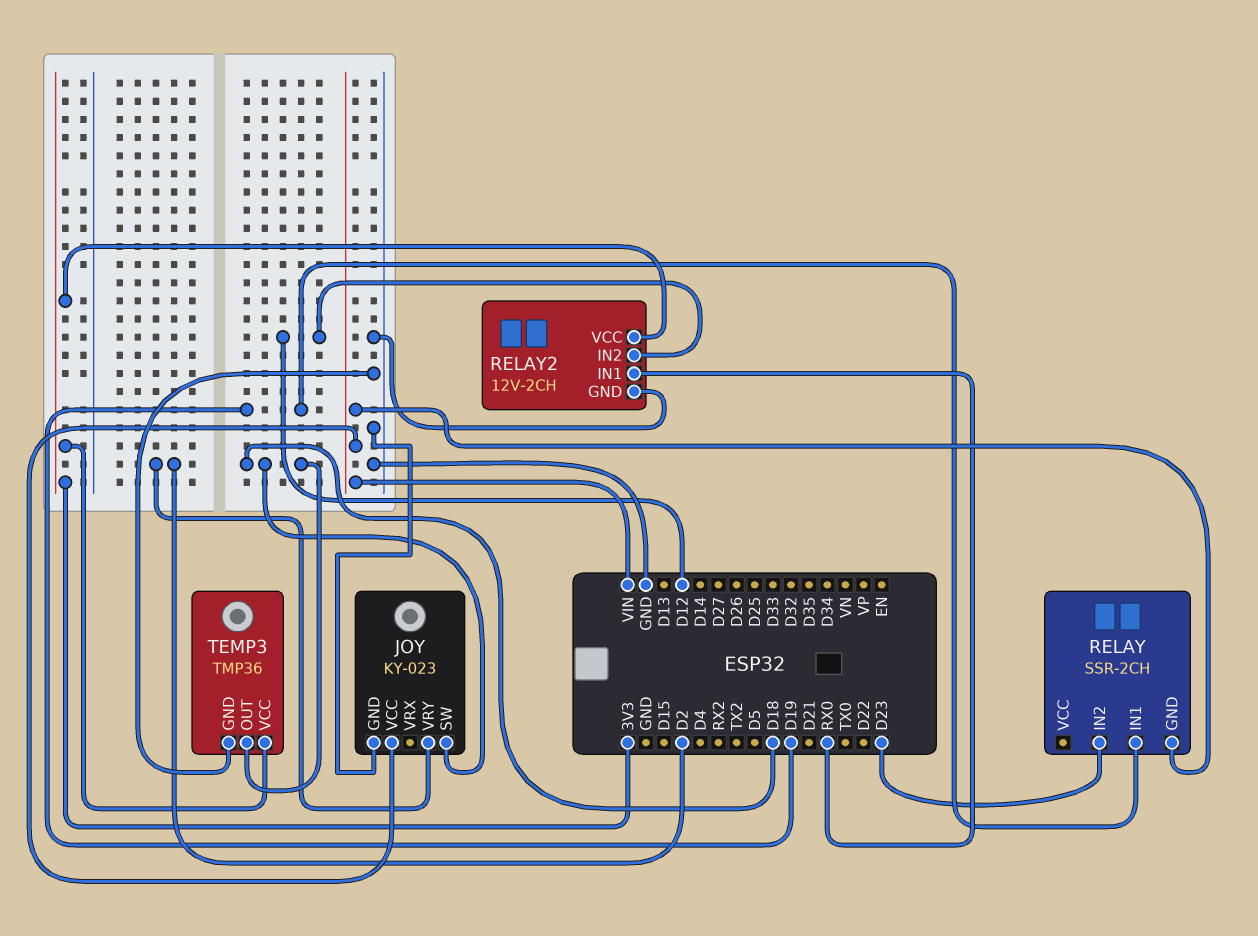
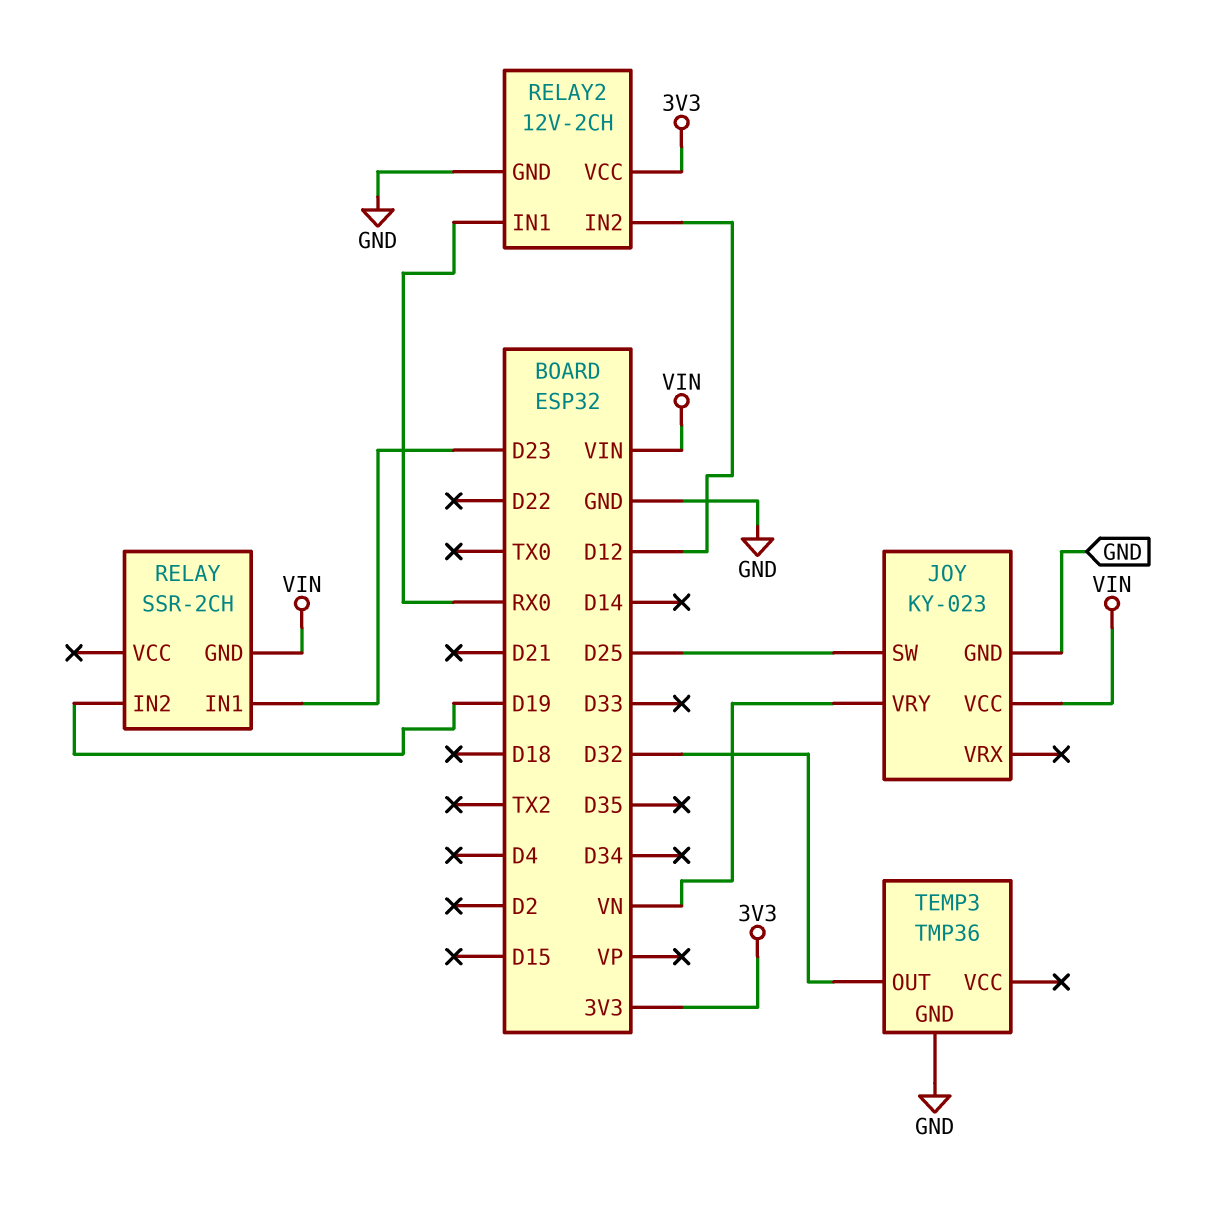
JOY pin SW: D18 -> D25
JOY pin VRY: D2 -> VN
RELAY pin IN1: D19 -> D23
RELAY pin IN2: D23 -> D19
TEMP3 pin OUT: D18 -> D32
TEMP3 pin VCC: 3V3 -> none

